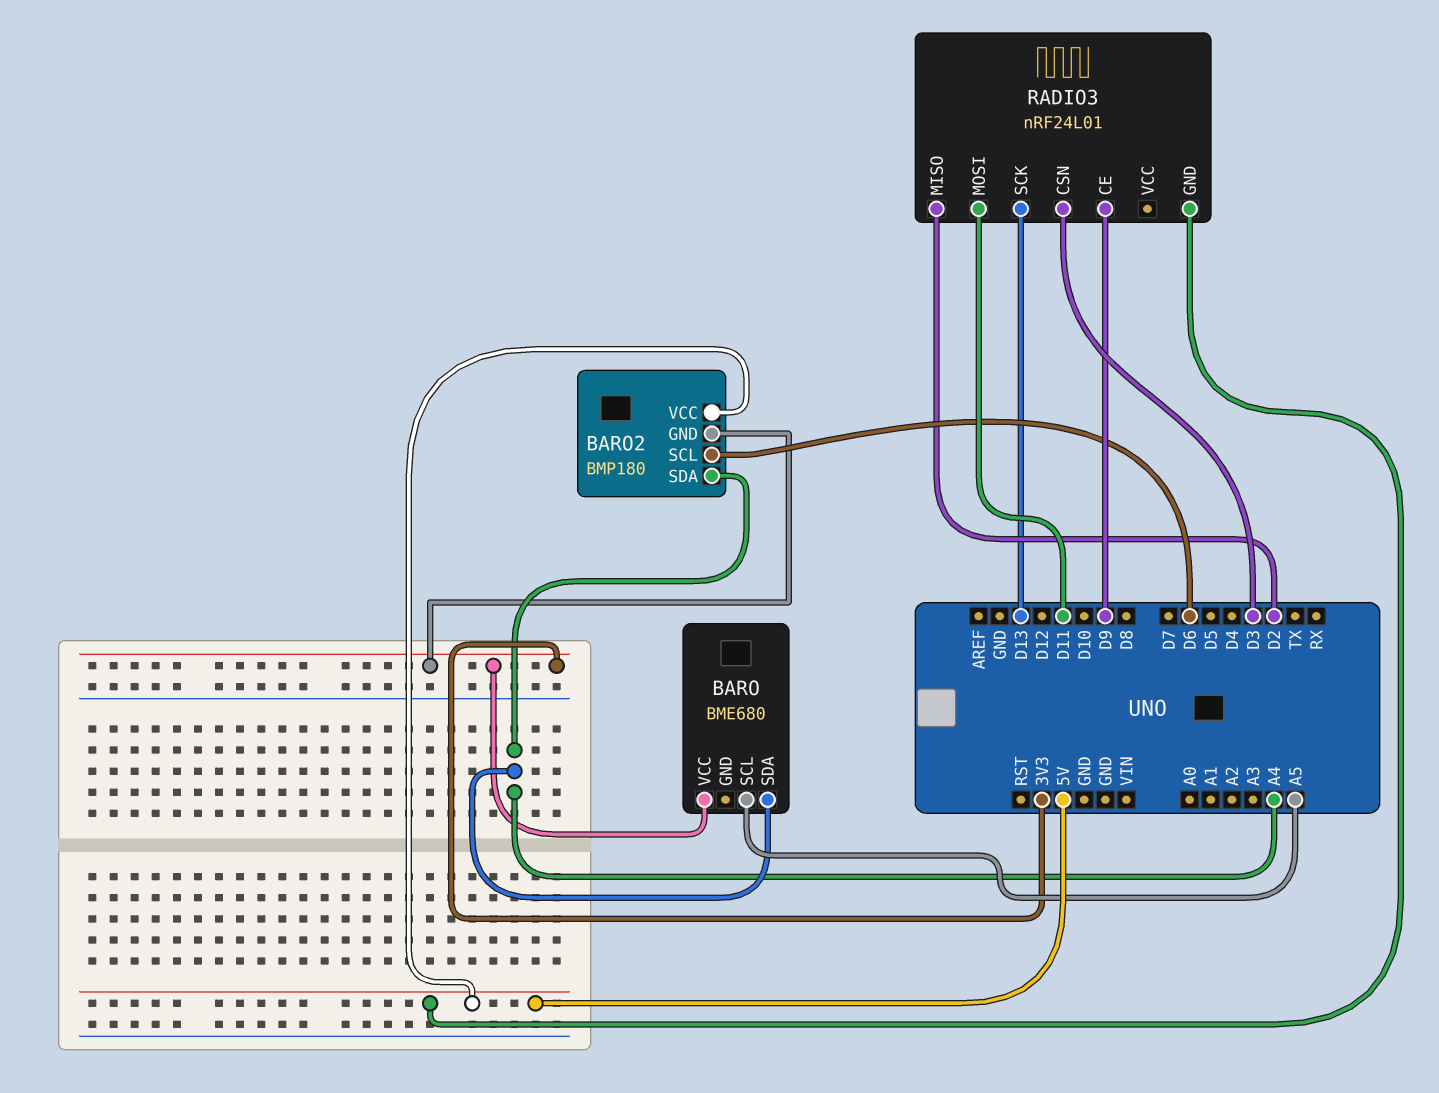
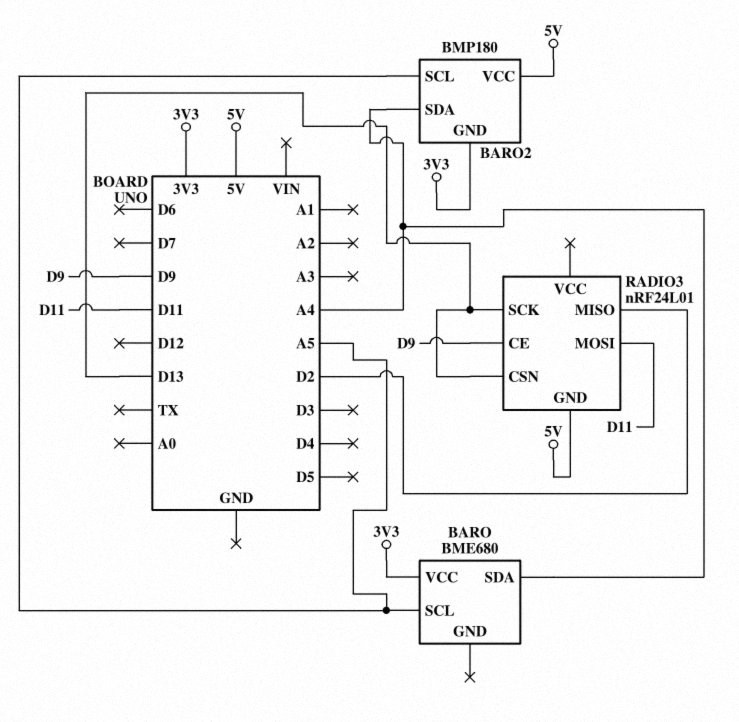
BARO2 pin SCL: D6 -> A5
RADIO3 pin CSN: D3 -> D13

